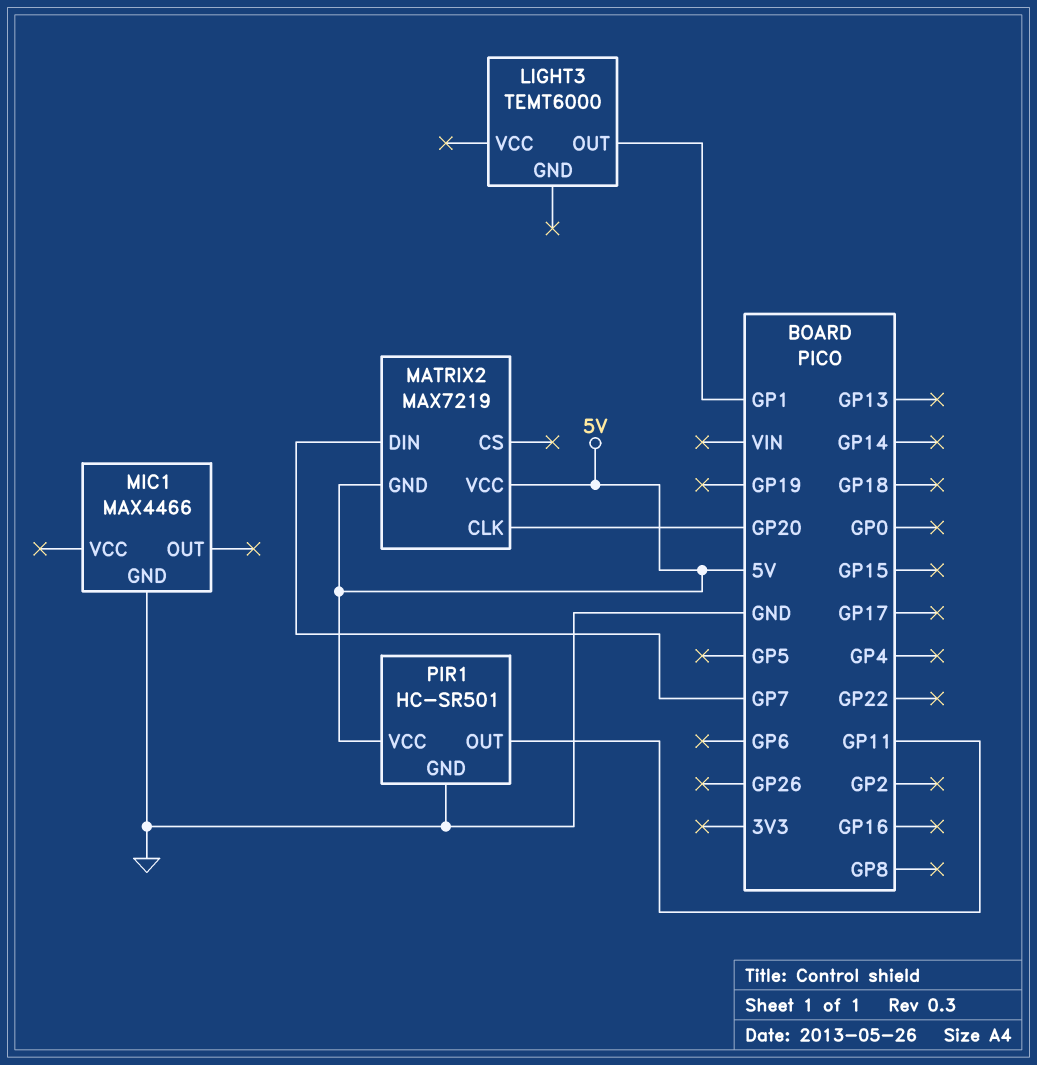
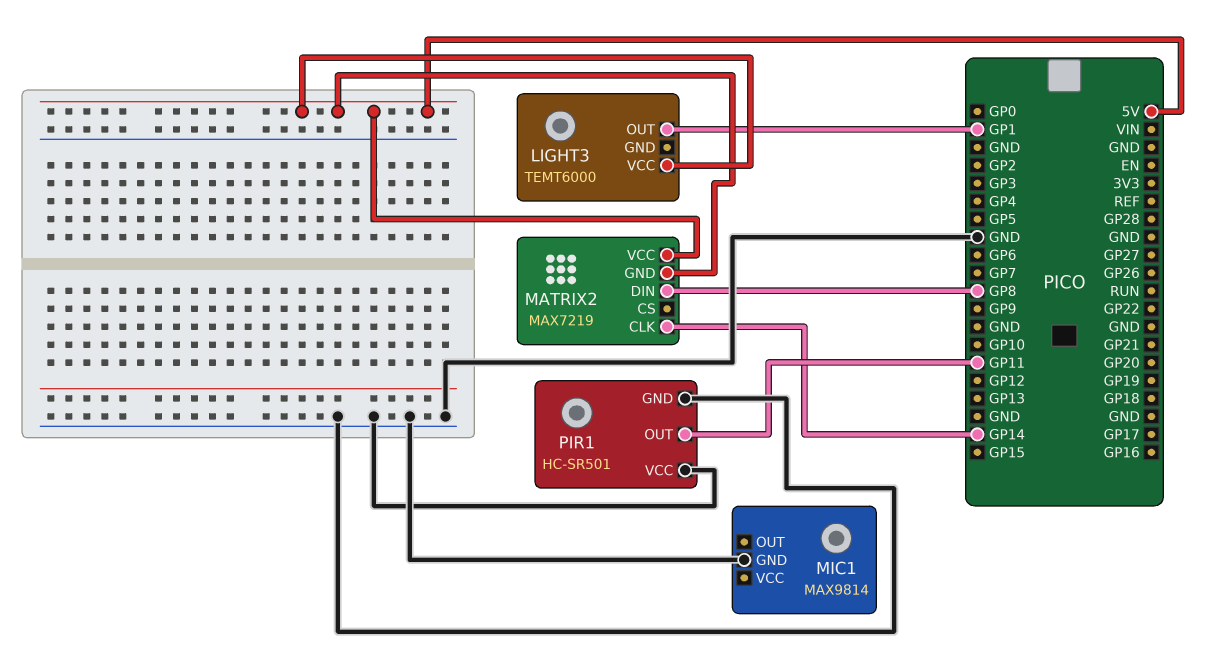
LIGHT3 pin VCC: none -> 5V
MATRIX2 pin CLK: GP20 -> GP14
MATRIX2 pin DIN: GP7 -> GP8
MIC1: MAX4466 -> MAX9814
PIR1 pin VCC: 5V -> GND

